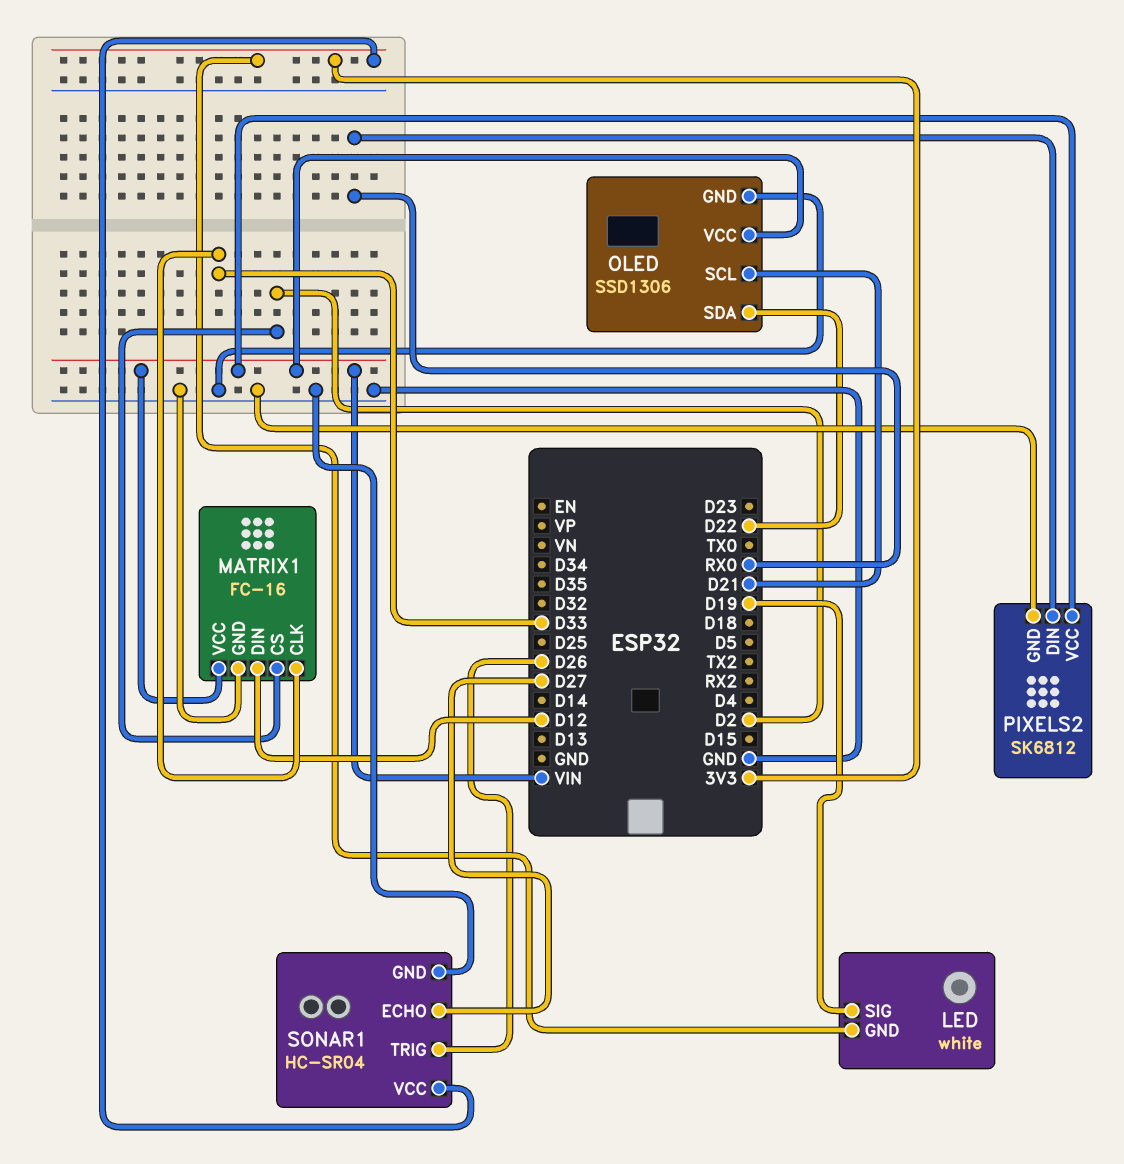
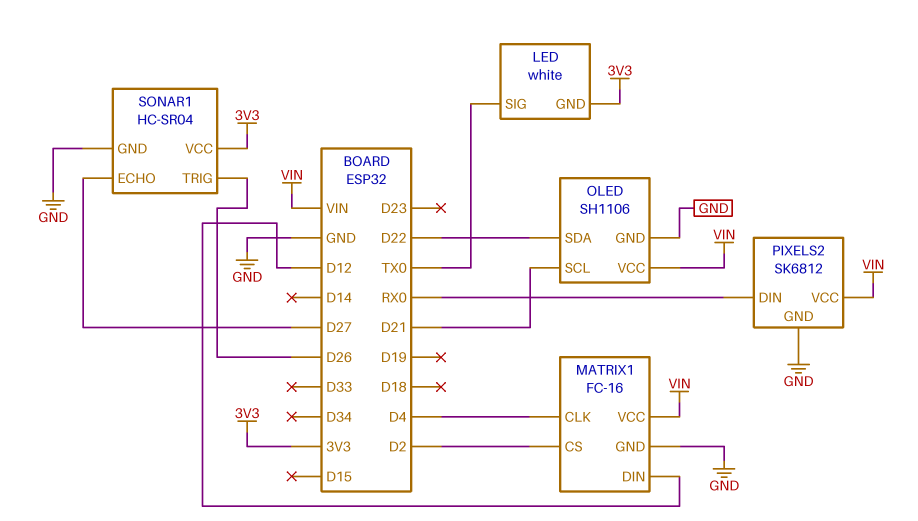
LED pin SIG: D19 -> TX0
MATRIX1 pin CLK: D33 -> D4
OLED: SSD1306 -> SH1106

